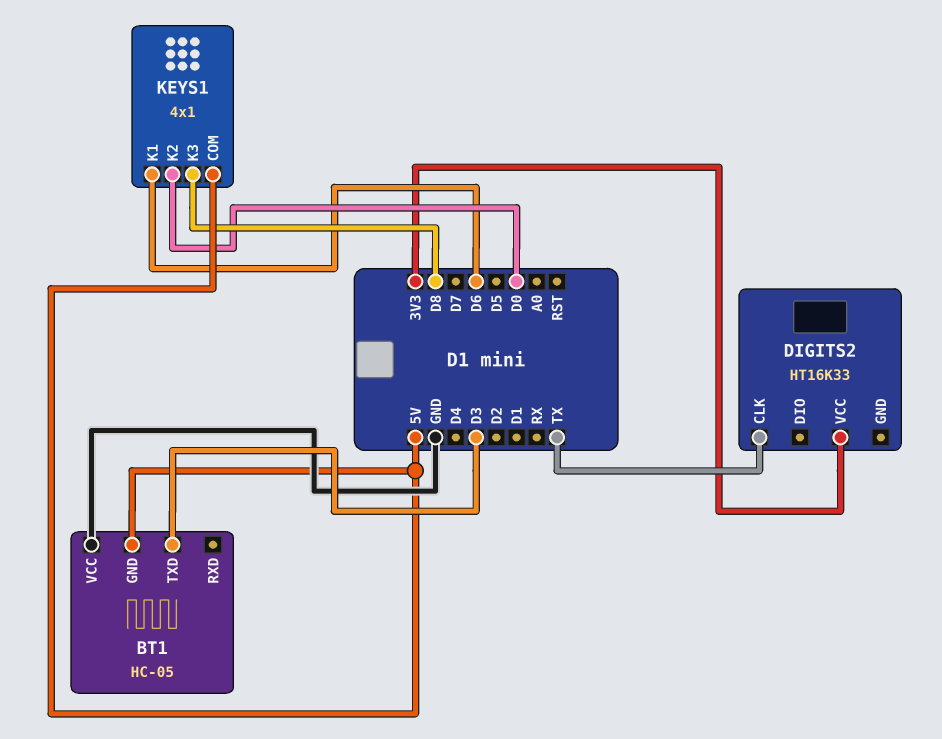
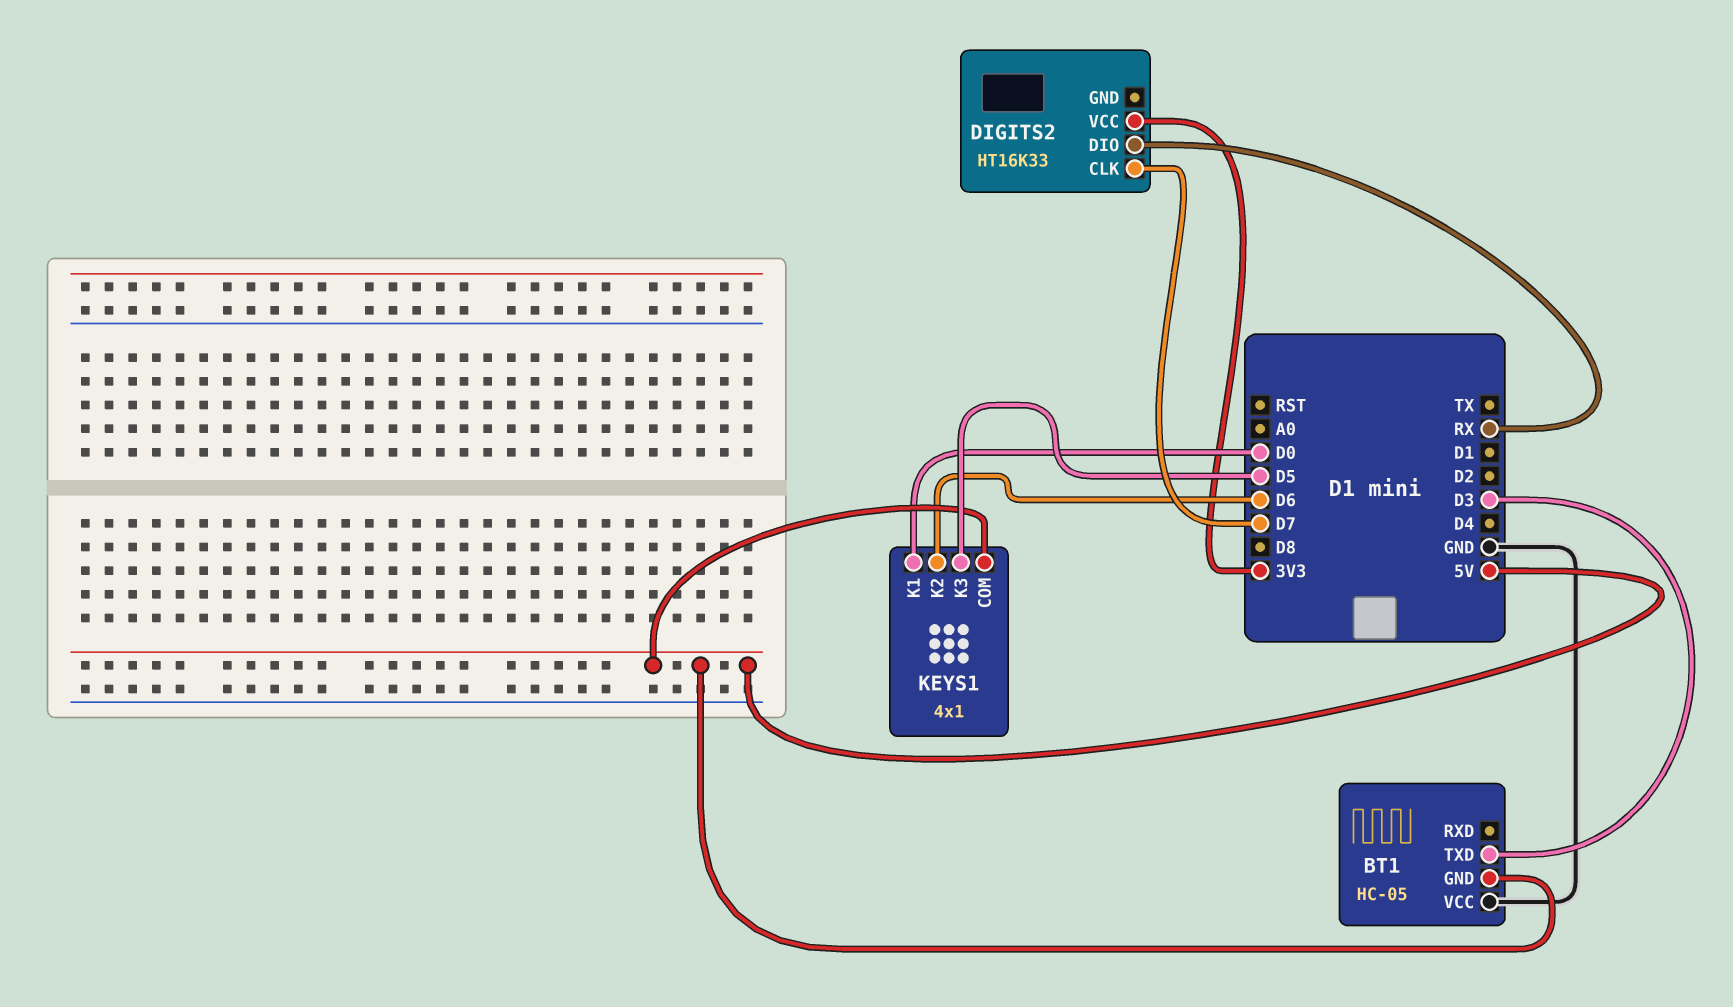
DIGITS2 pin CLK: TX -> D7
DIGITS2 pin DIO: none -> RX
KEYS1 pin K1: D6 -> D0
KEYS1 pin K2: D0 -> D6
KEYS1 pin K3: D8 -> D5

